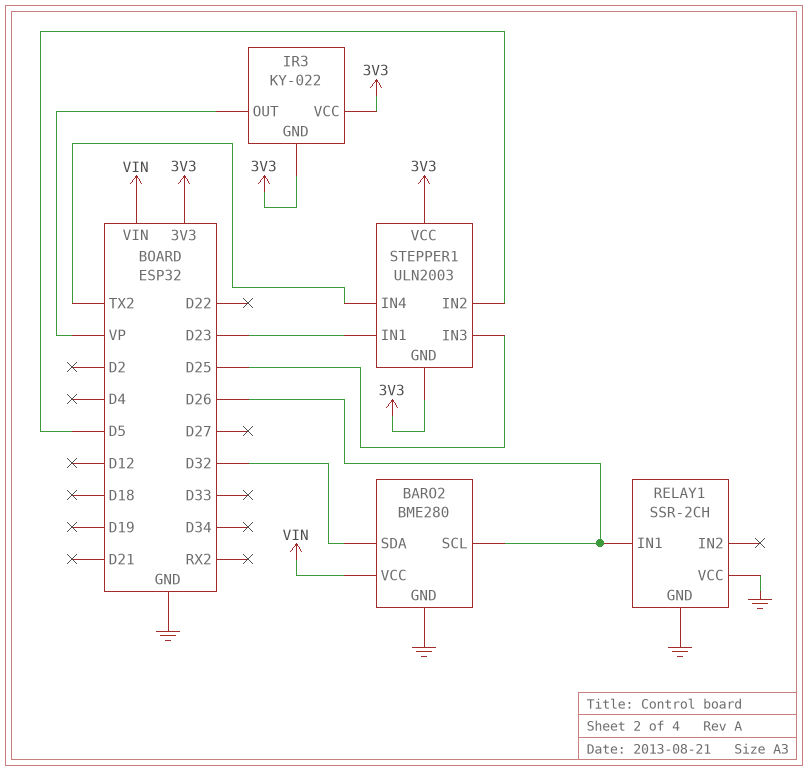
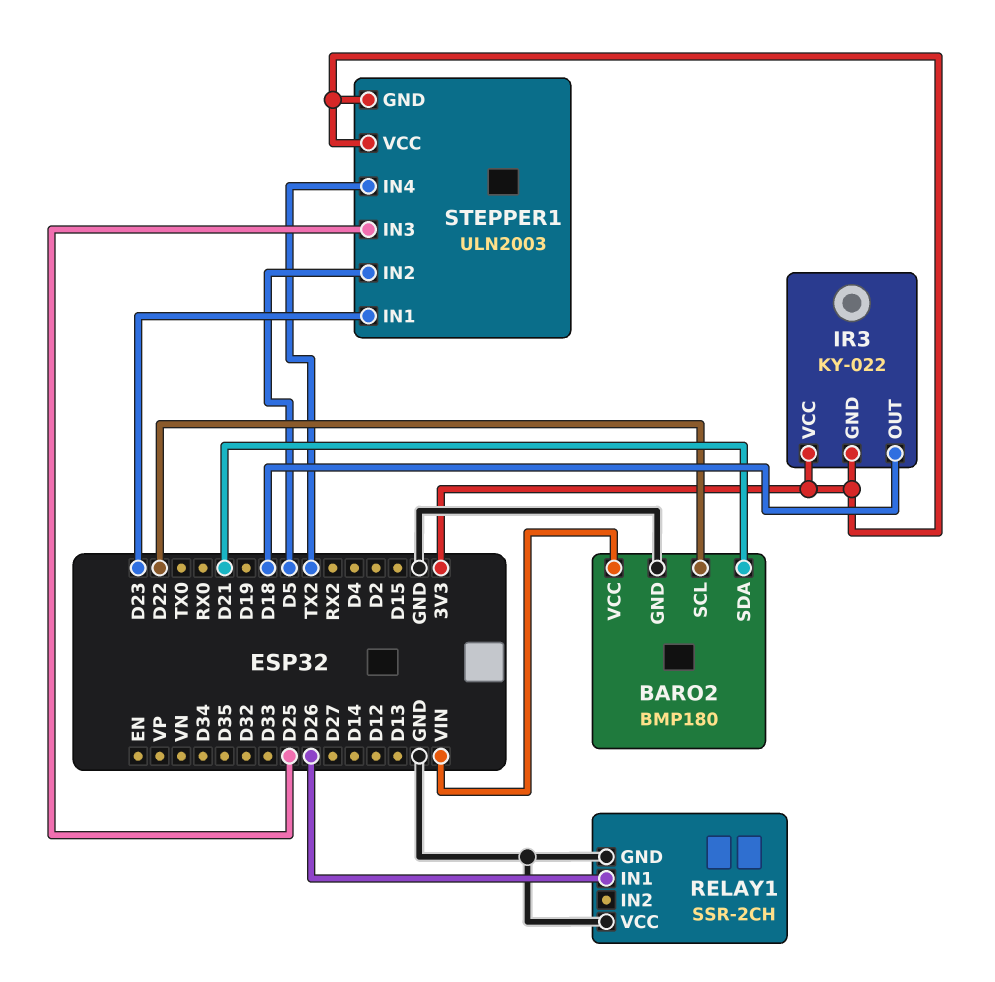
BARO2: BME280 -> BMP180
BARO2 pin SCL: D26 -> D22
BARO2 pin SDA: D32 -> D21
IR3 pin OUT: VP -> D18

